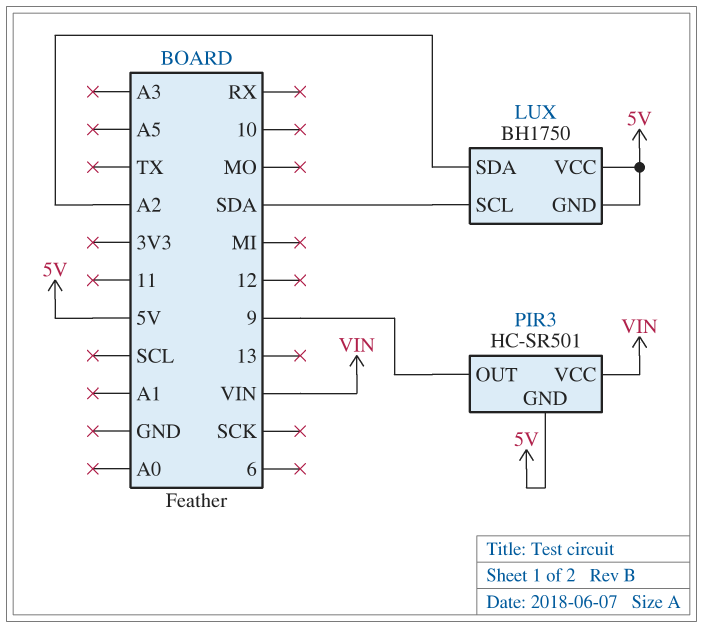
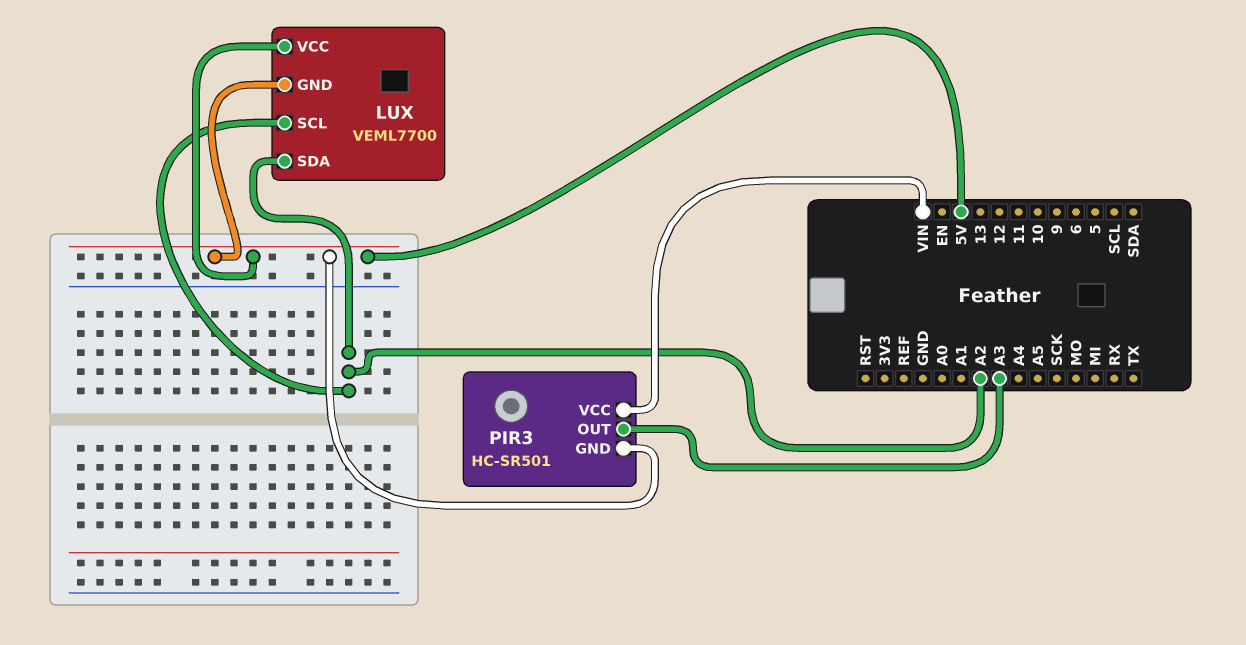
LUX: BH1750 -> VEML7700
LUX pin SCL: SDA -> A2
PIR3 pin OUT: 9 -> A3

